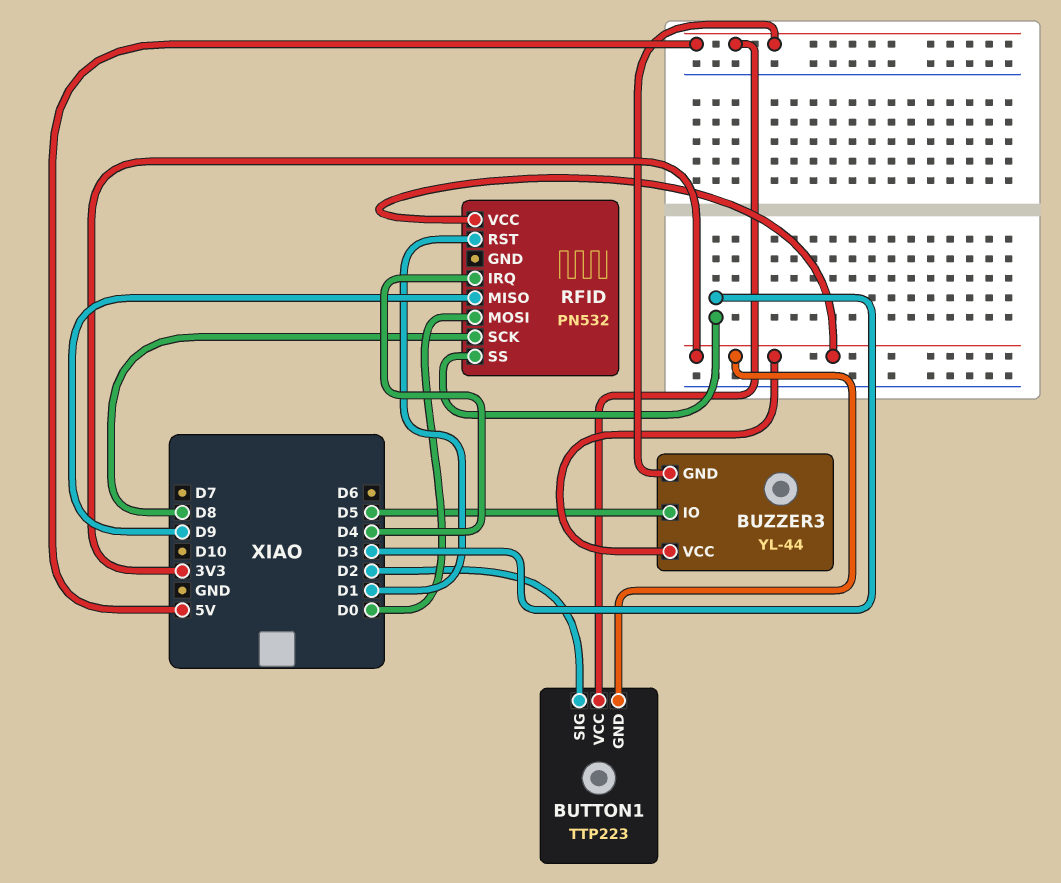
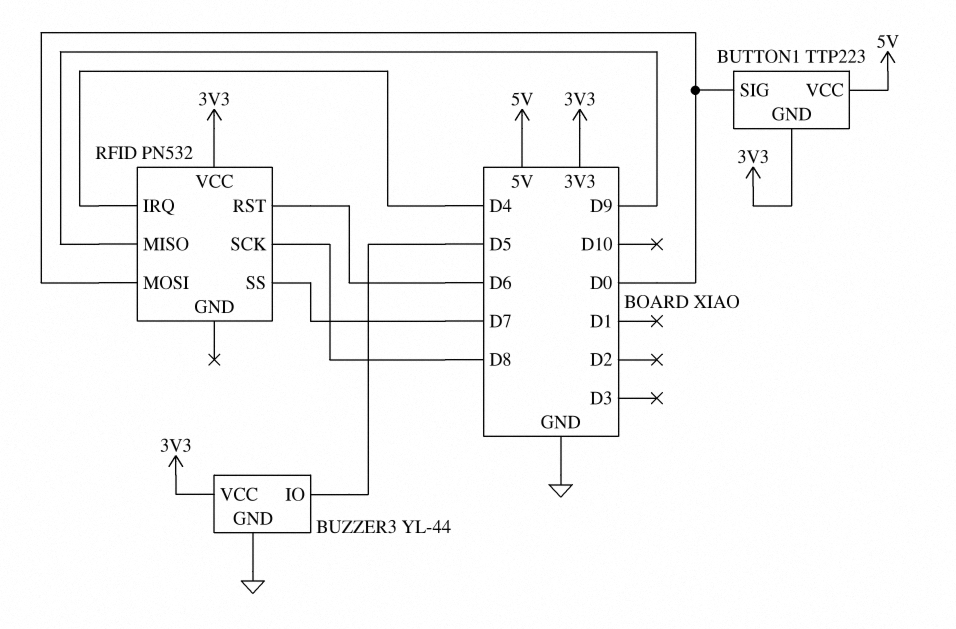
BUTTON1 pin SIG: D2 -> D0
BUZZER3 pin GND: 5V -> GND
RFID pin RST: D1 -> D6
RFID pin SS: D3 -> D7

